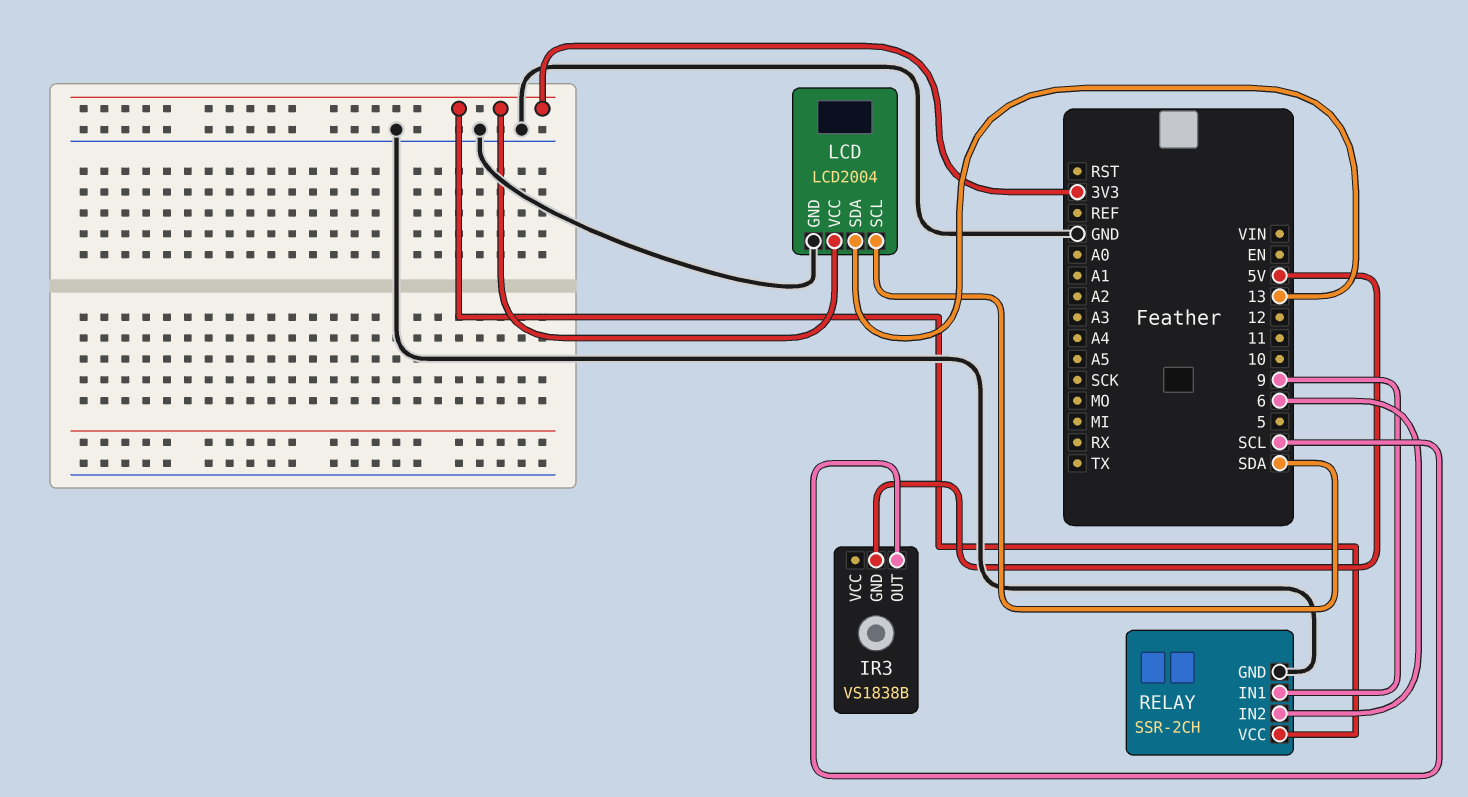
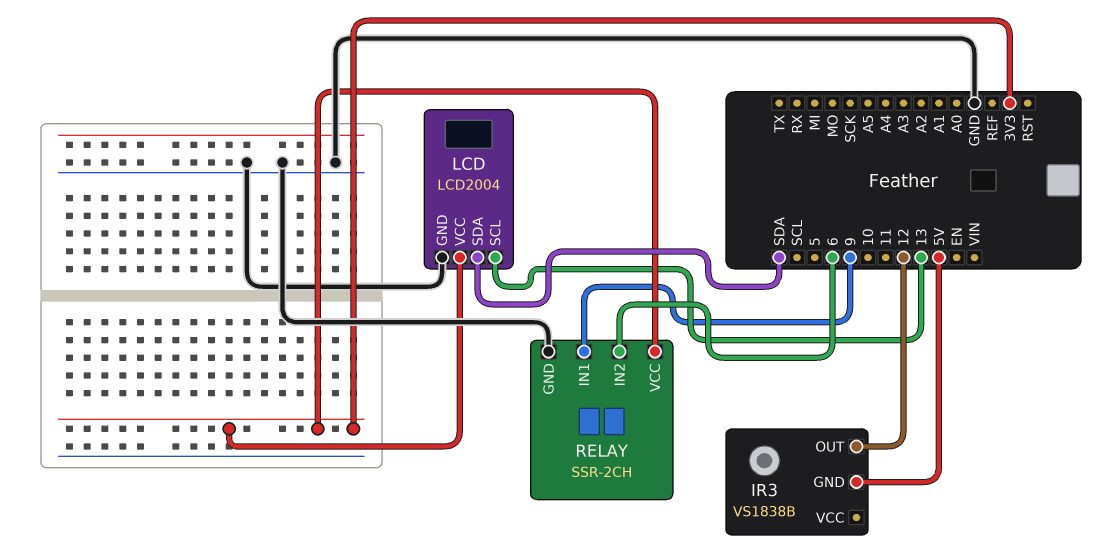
IR3 pin OUT: SCL -> 12
LCD pin SCL: SDA -> 13
LCD pin SDA: 13 -> SDA

